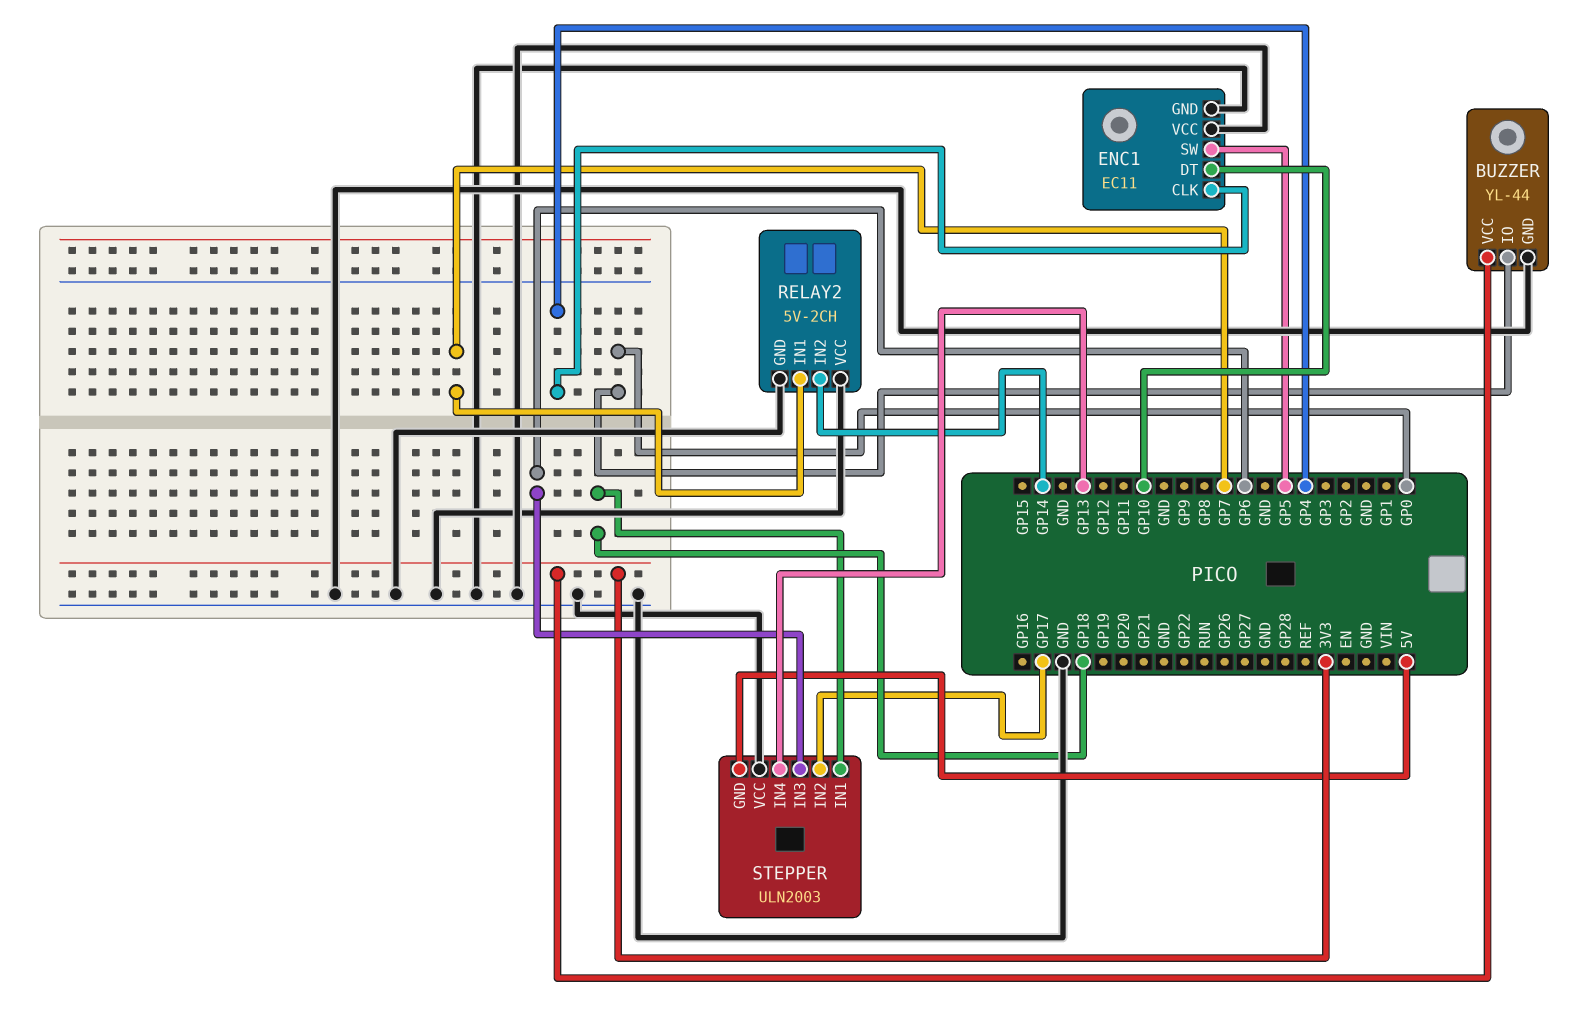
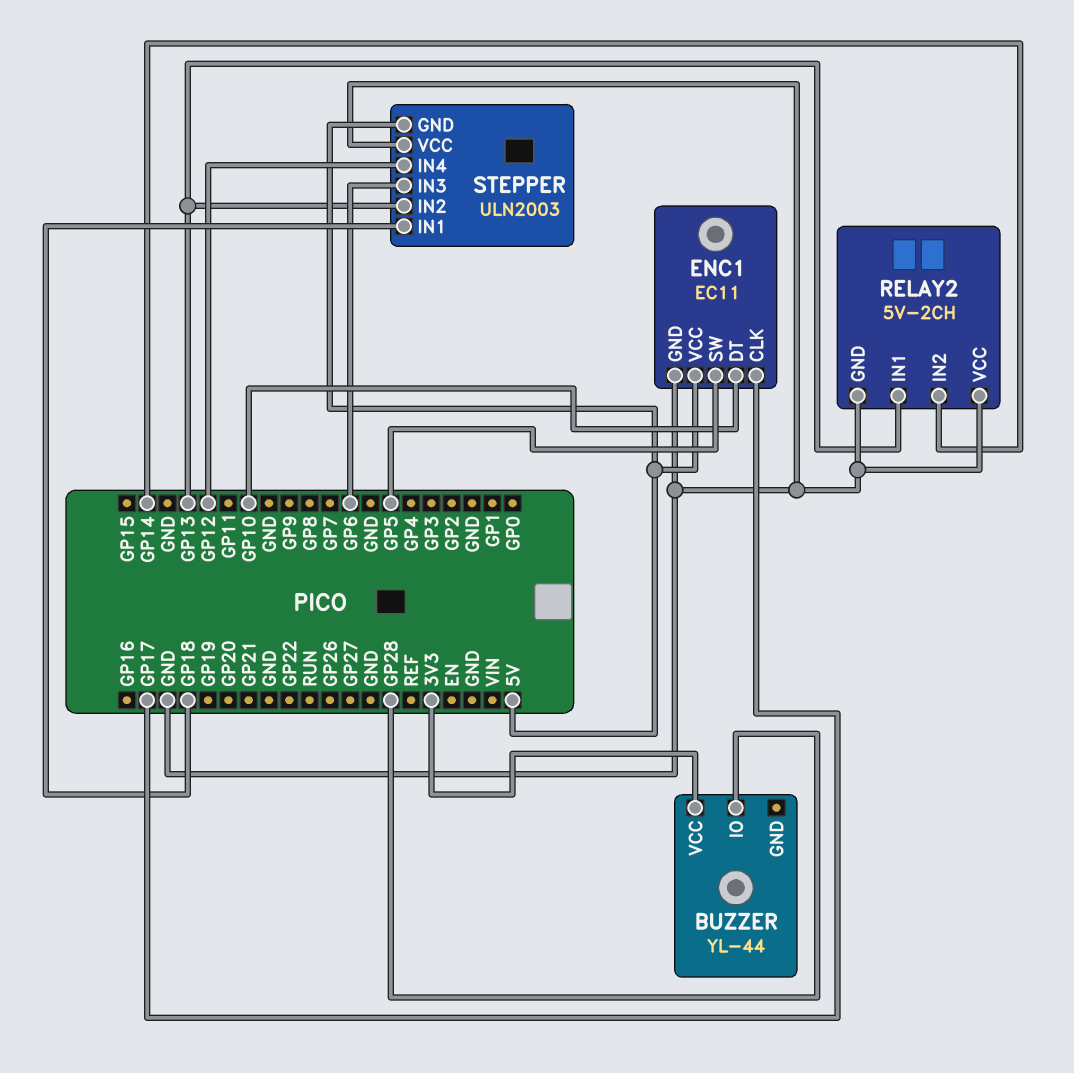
BUZZER pin GND: GND -> none
BUZZER pin IO: GP0 -> GP28
ENC1 pin CLK: GP4 -> GP17
ENC1 pin VCC: GND -> 5V
RELAY2 pin IN1: GP7 -> GP13
STEPPER pin IN2: GP17 -> GP13
STEPPER pin IN4: GP13 -> GP12

